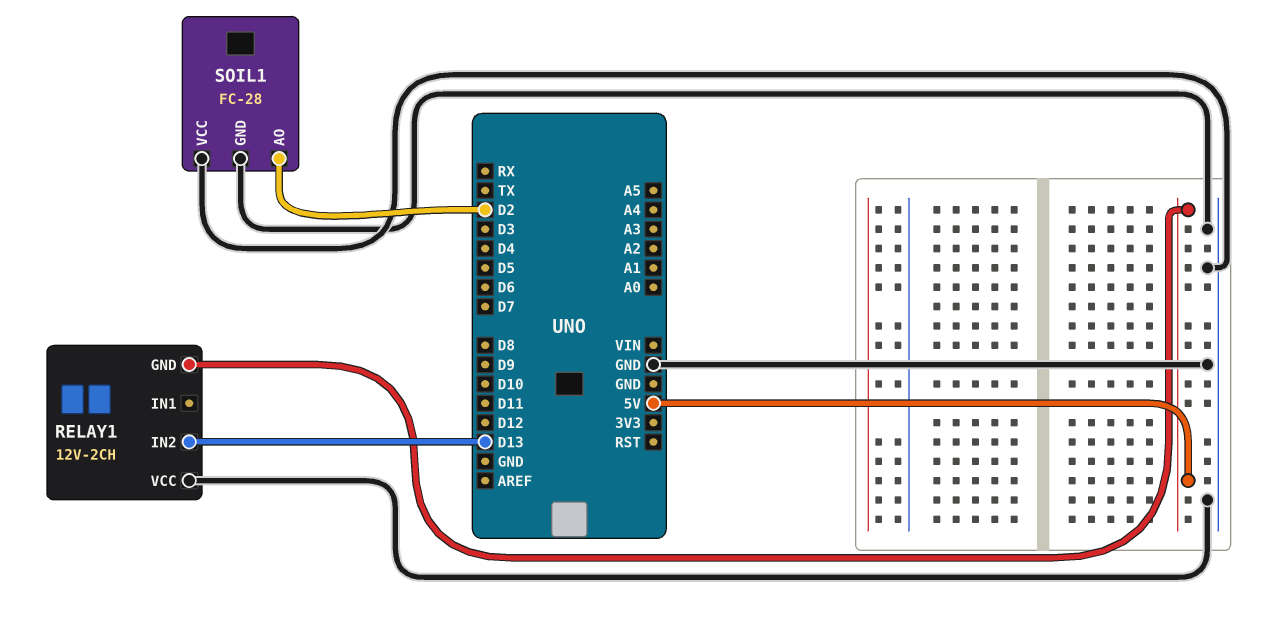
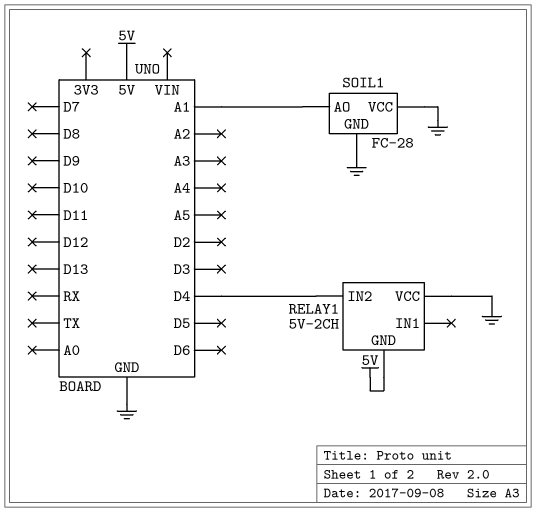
RELAY1: 12V-2CH -> 5V-2CH
RELAY1 pin IN2: D13 -> D4
SOIL1 pin AO: D2 -> A1

